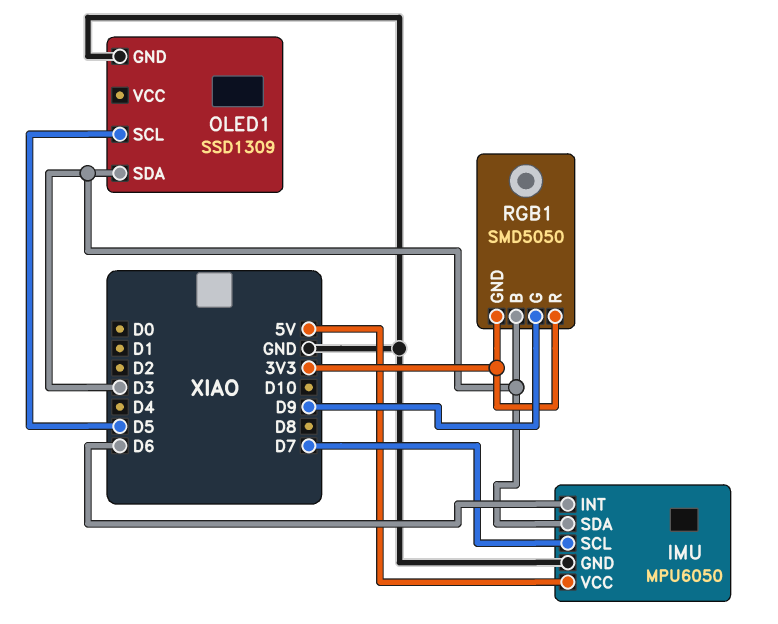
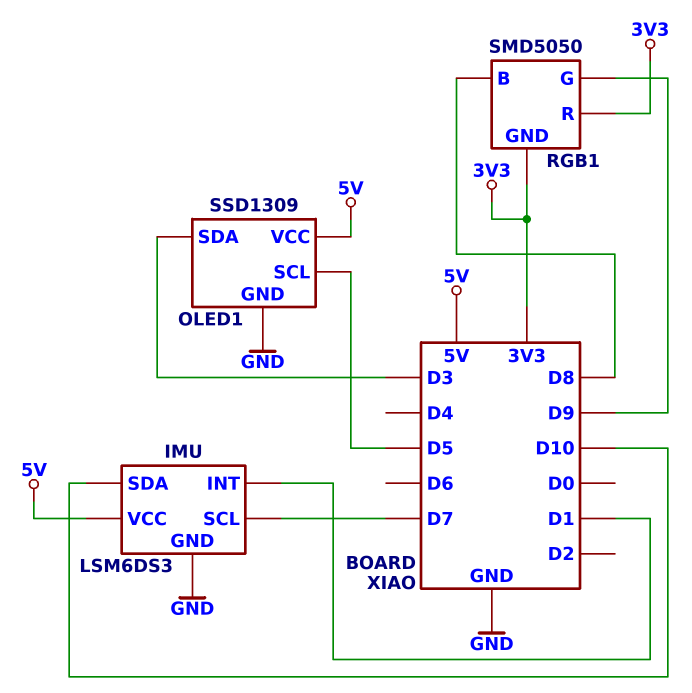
IMU: MPU6050 -> LSM6DS3
IMU pin INT: D6 -> D1
IMU pin SDA: D3 -> D10
OLED1 pin VCC: none -> 5V
RGB1 pin B: D3 -> D8

